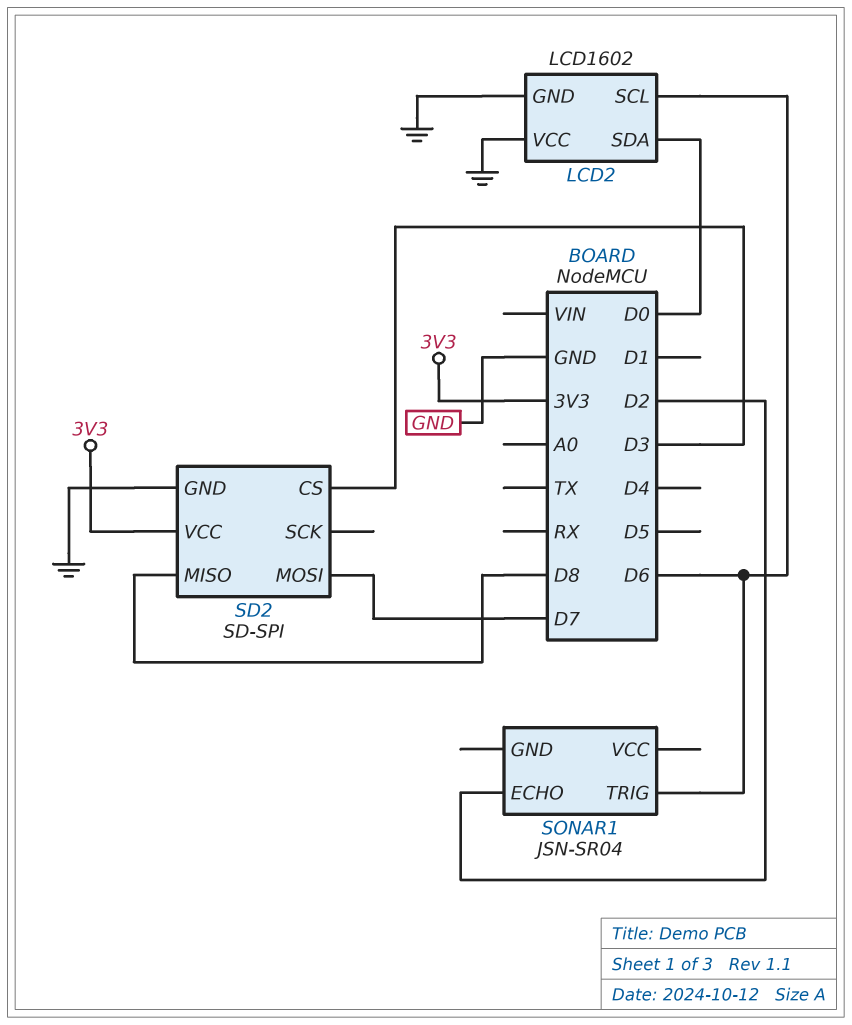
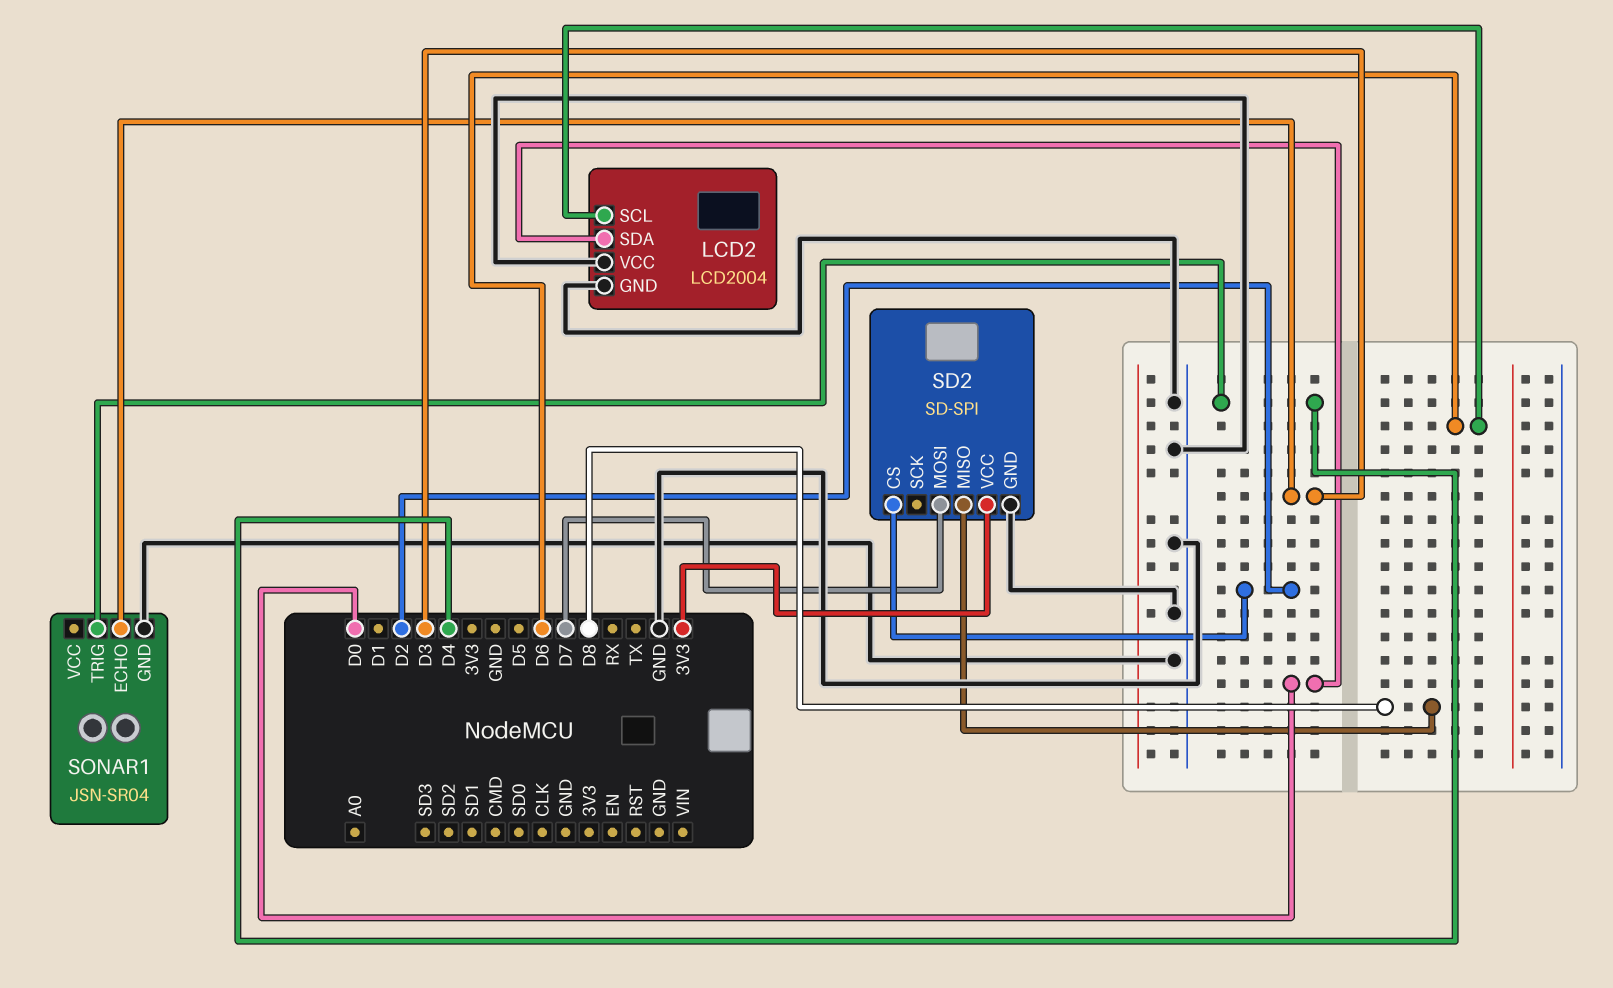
LCD2: LCD1602 -> LCD2004
SD2 pin CS: D3 -> D2
SONAR1 pin ECHO: D2 -> D3
SONAR1 pin GND: none -> GND
SONAR1 pin TRIG: D6 -> D4

